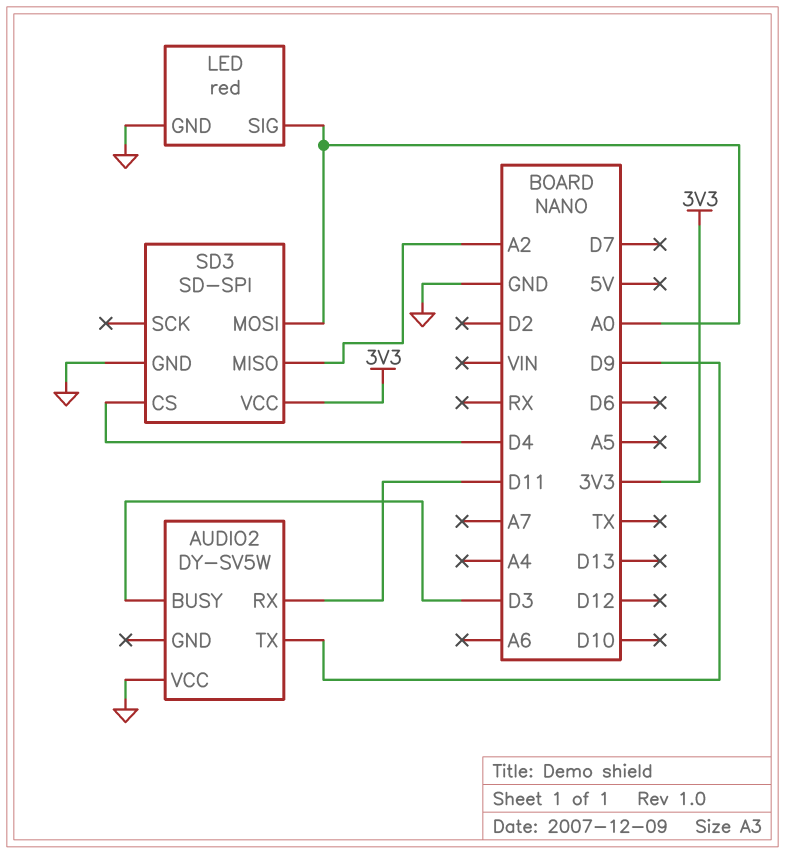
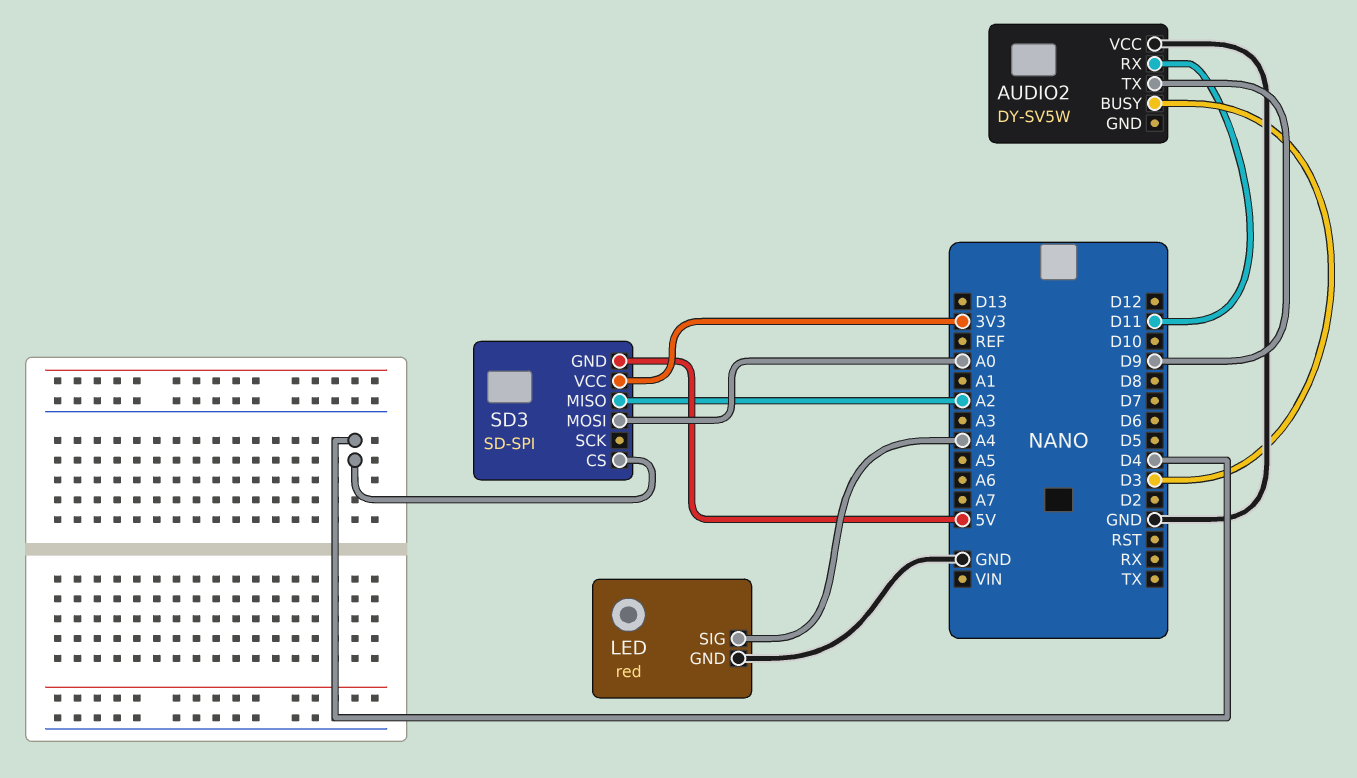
LED pin SIG: A0 -> A4
SD3 pin GND: GND -> 5V

